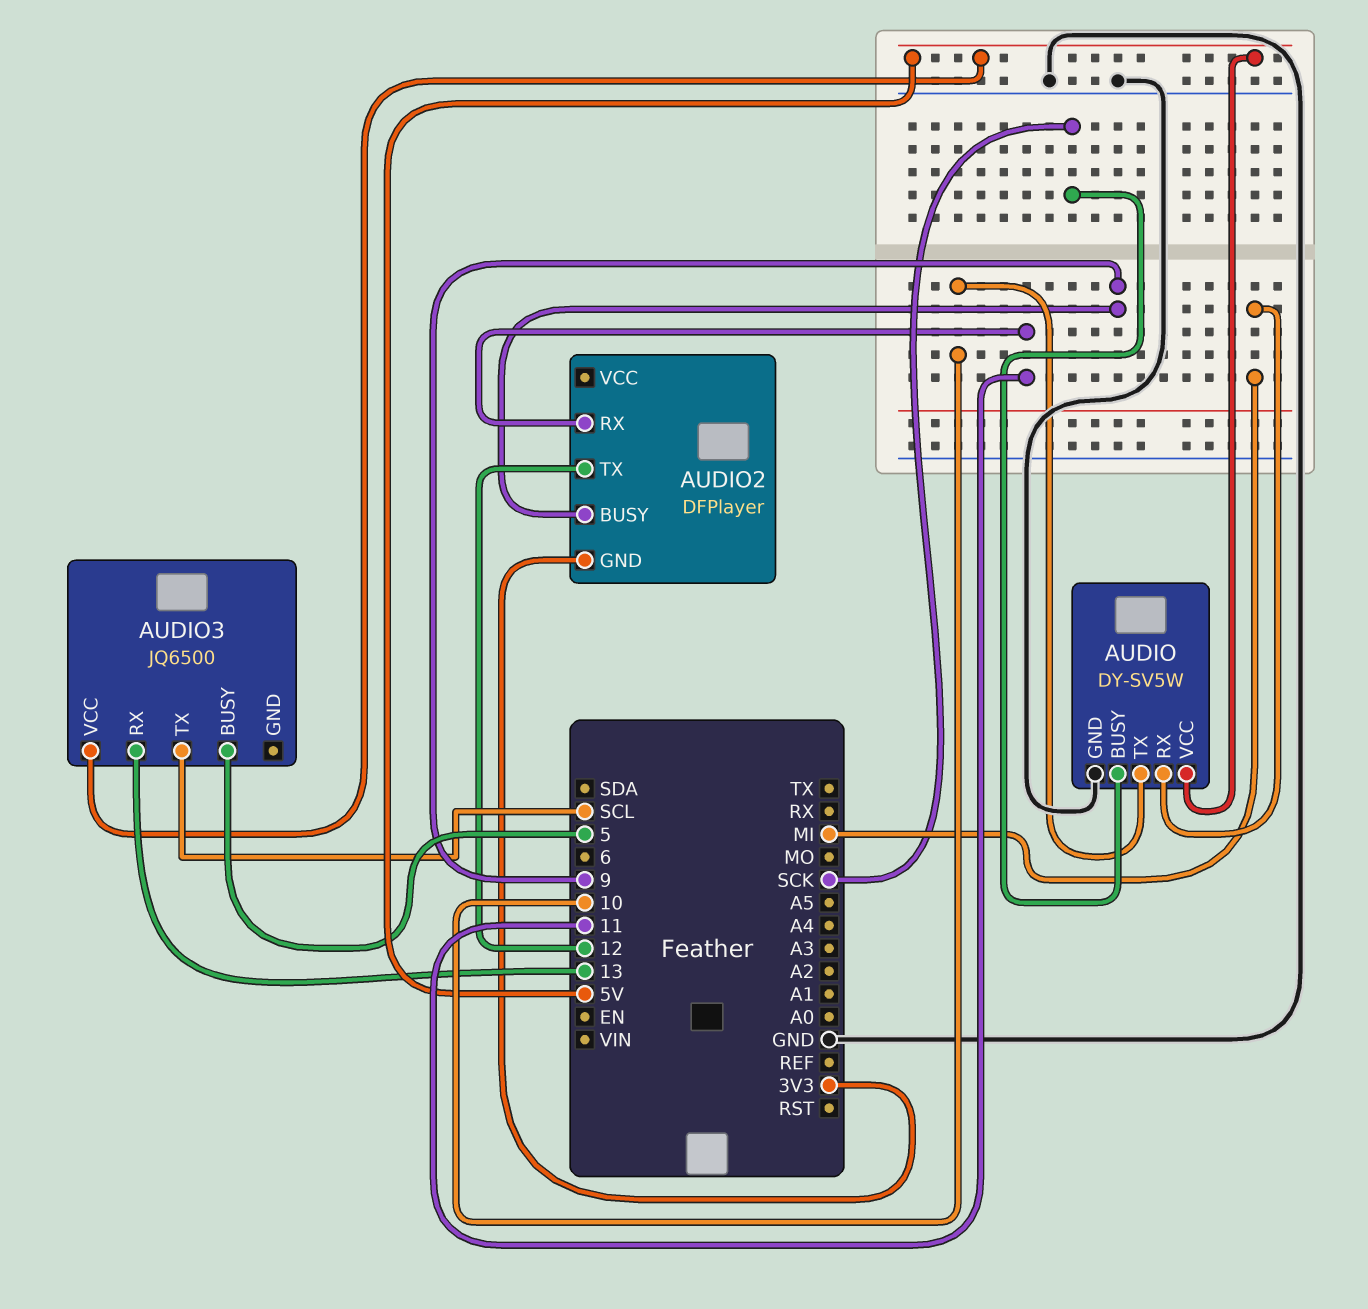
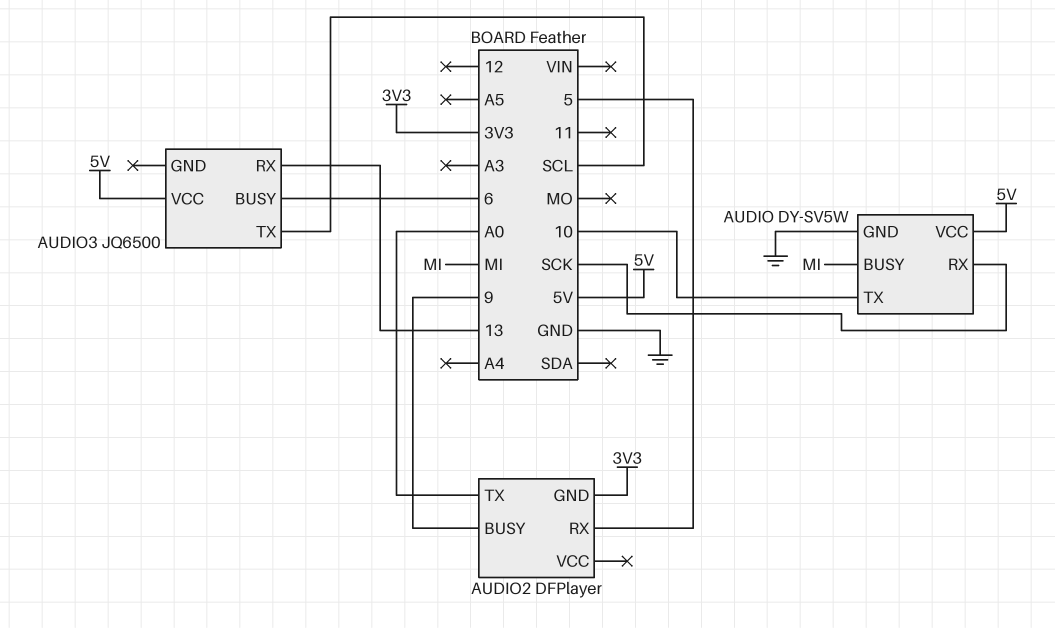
AUDIO pin BUSY: SCK -> MI
AUDIO pin RX: MI -> SCK
AUDIO2 pin RX: 11 -> 5
AUDIO2 pin TX: 12 -> A0
AUDIO3 pin BUSY: 5 -> 6

